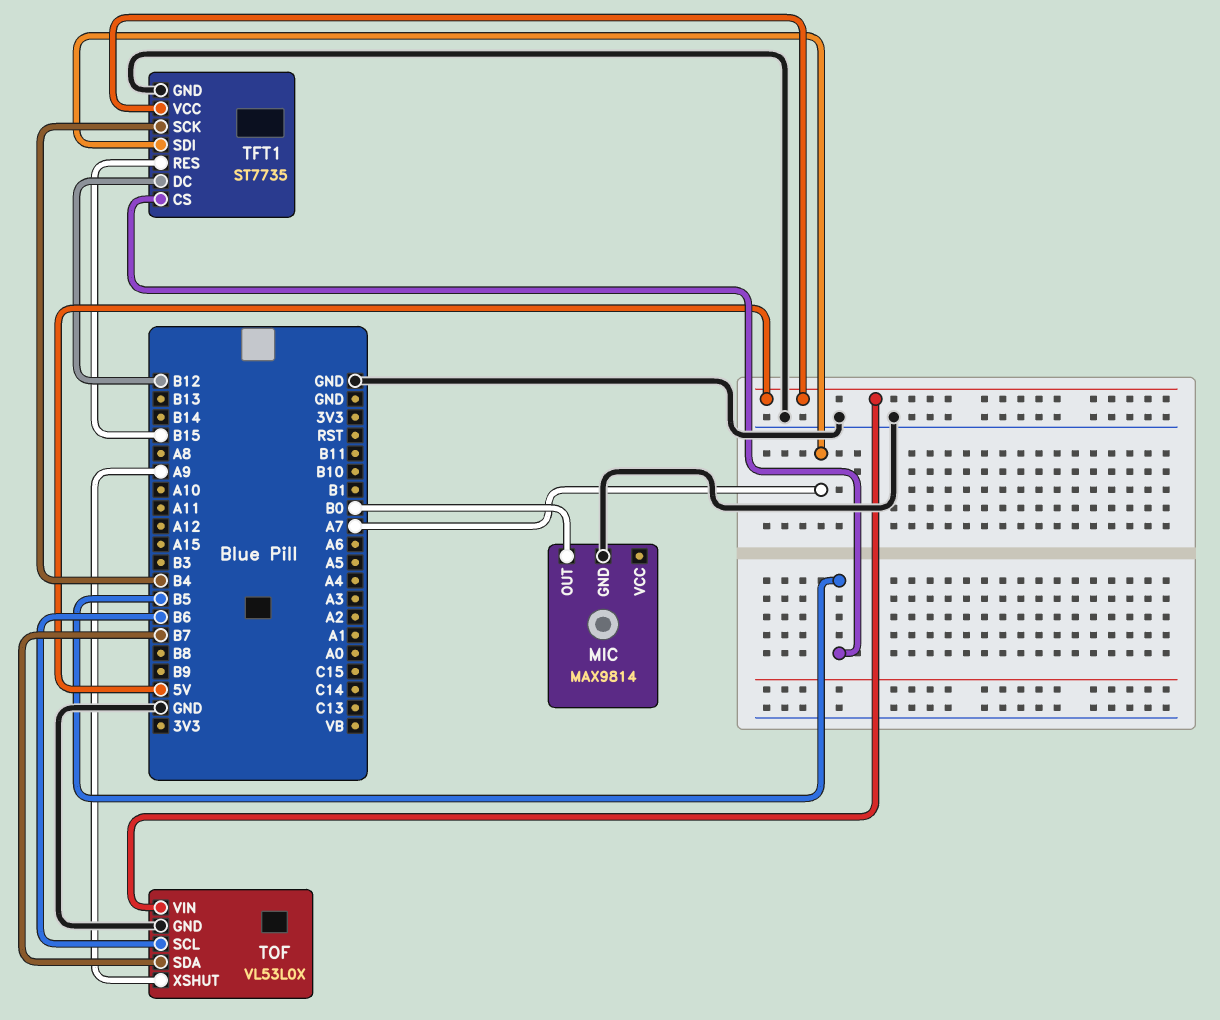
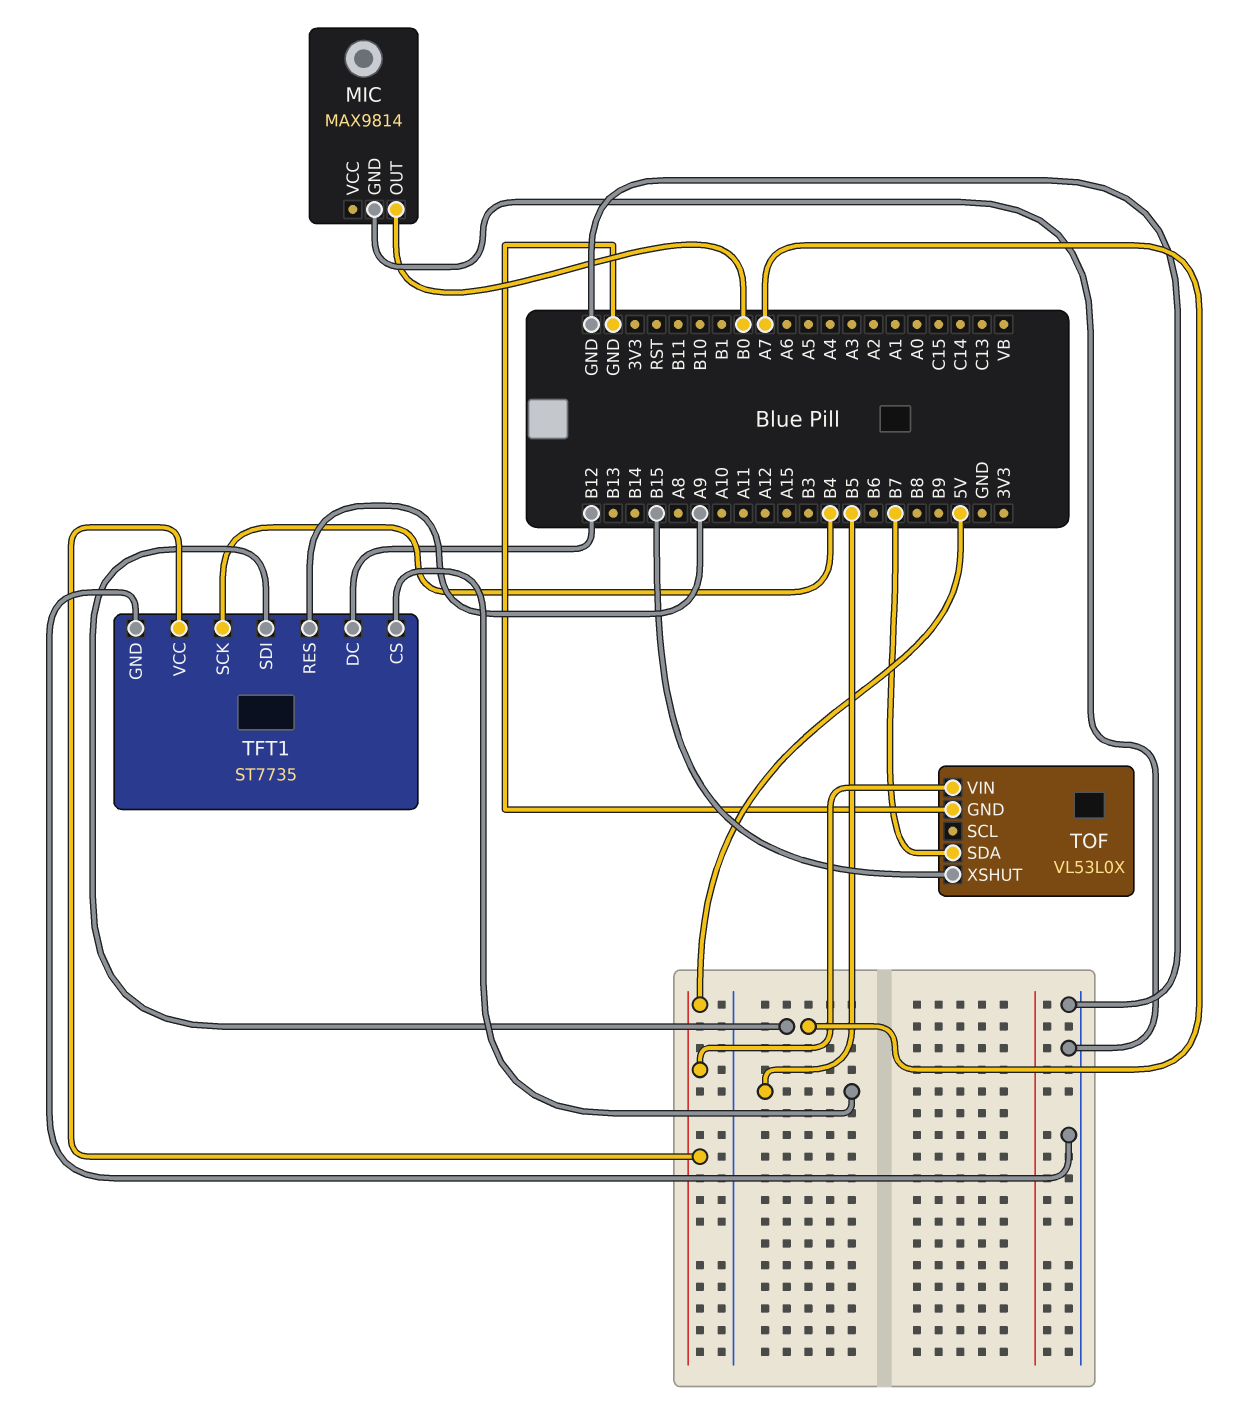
TFT1 pin RES: B15 -> A9
TOF pin SCL: B6 -> none
TOF pin XSHUT: A9 -> B15

